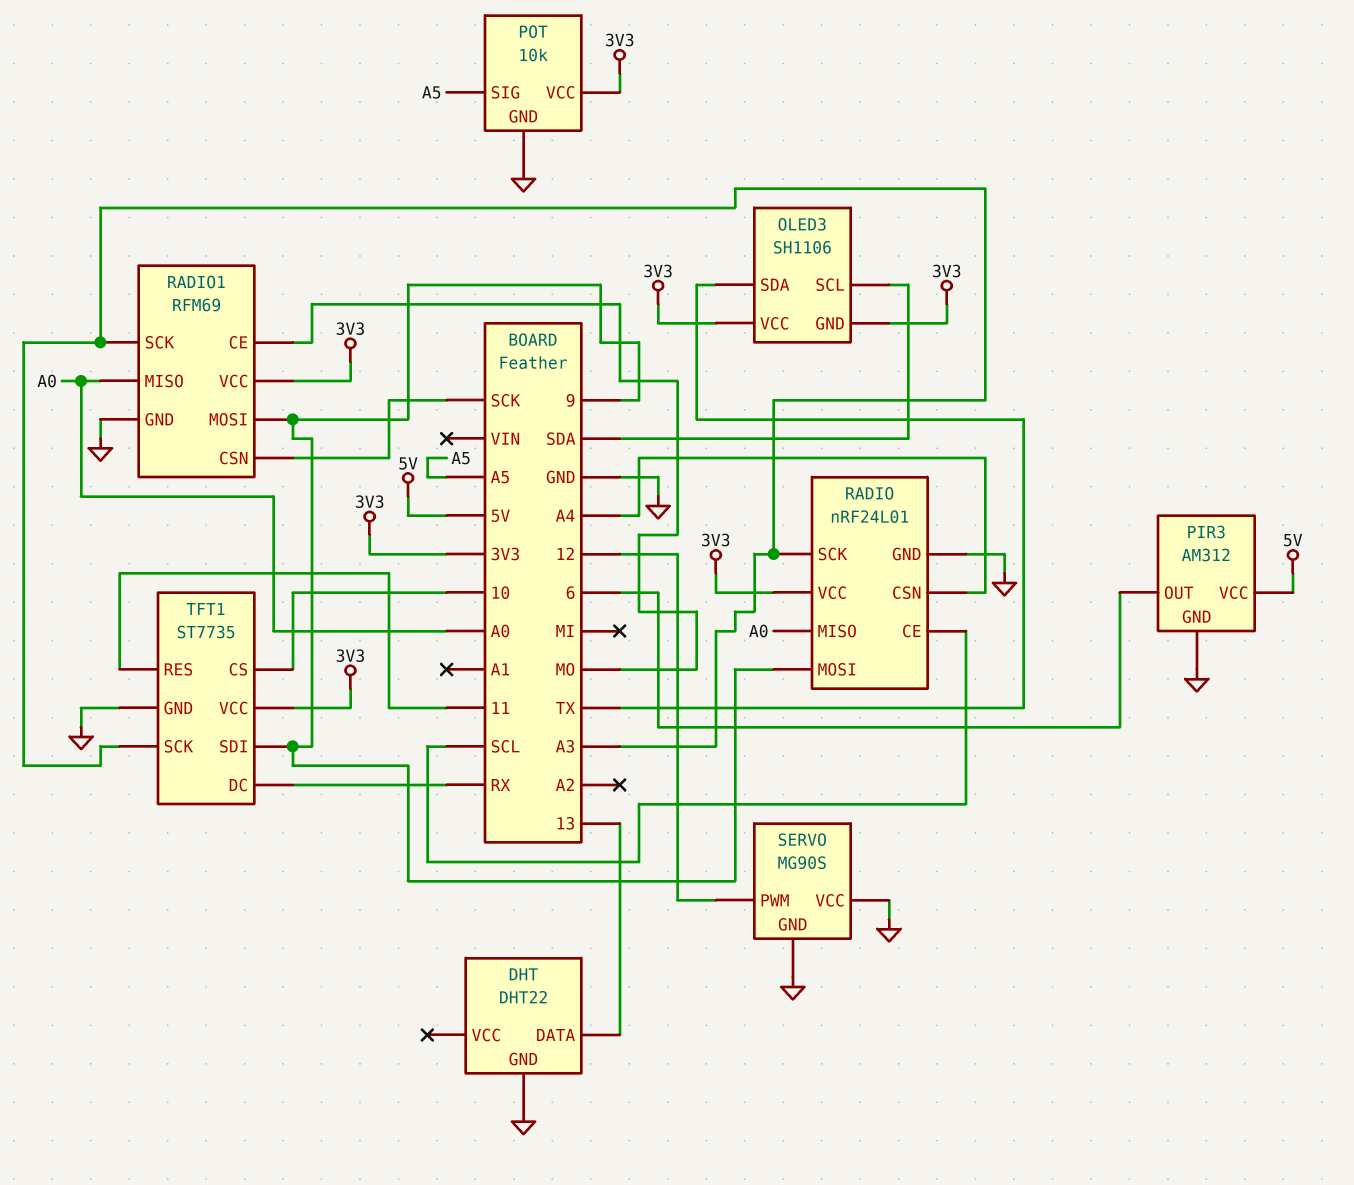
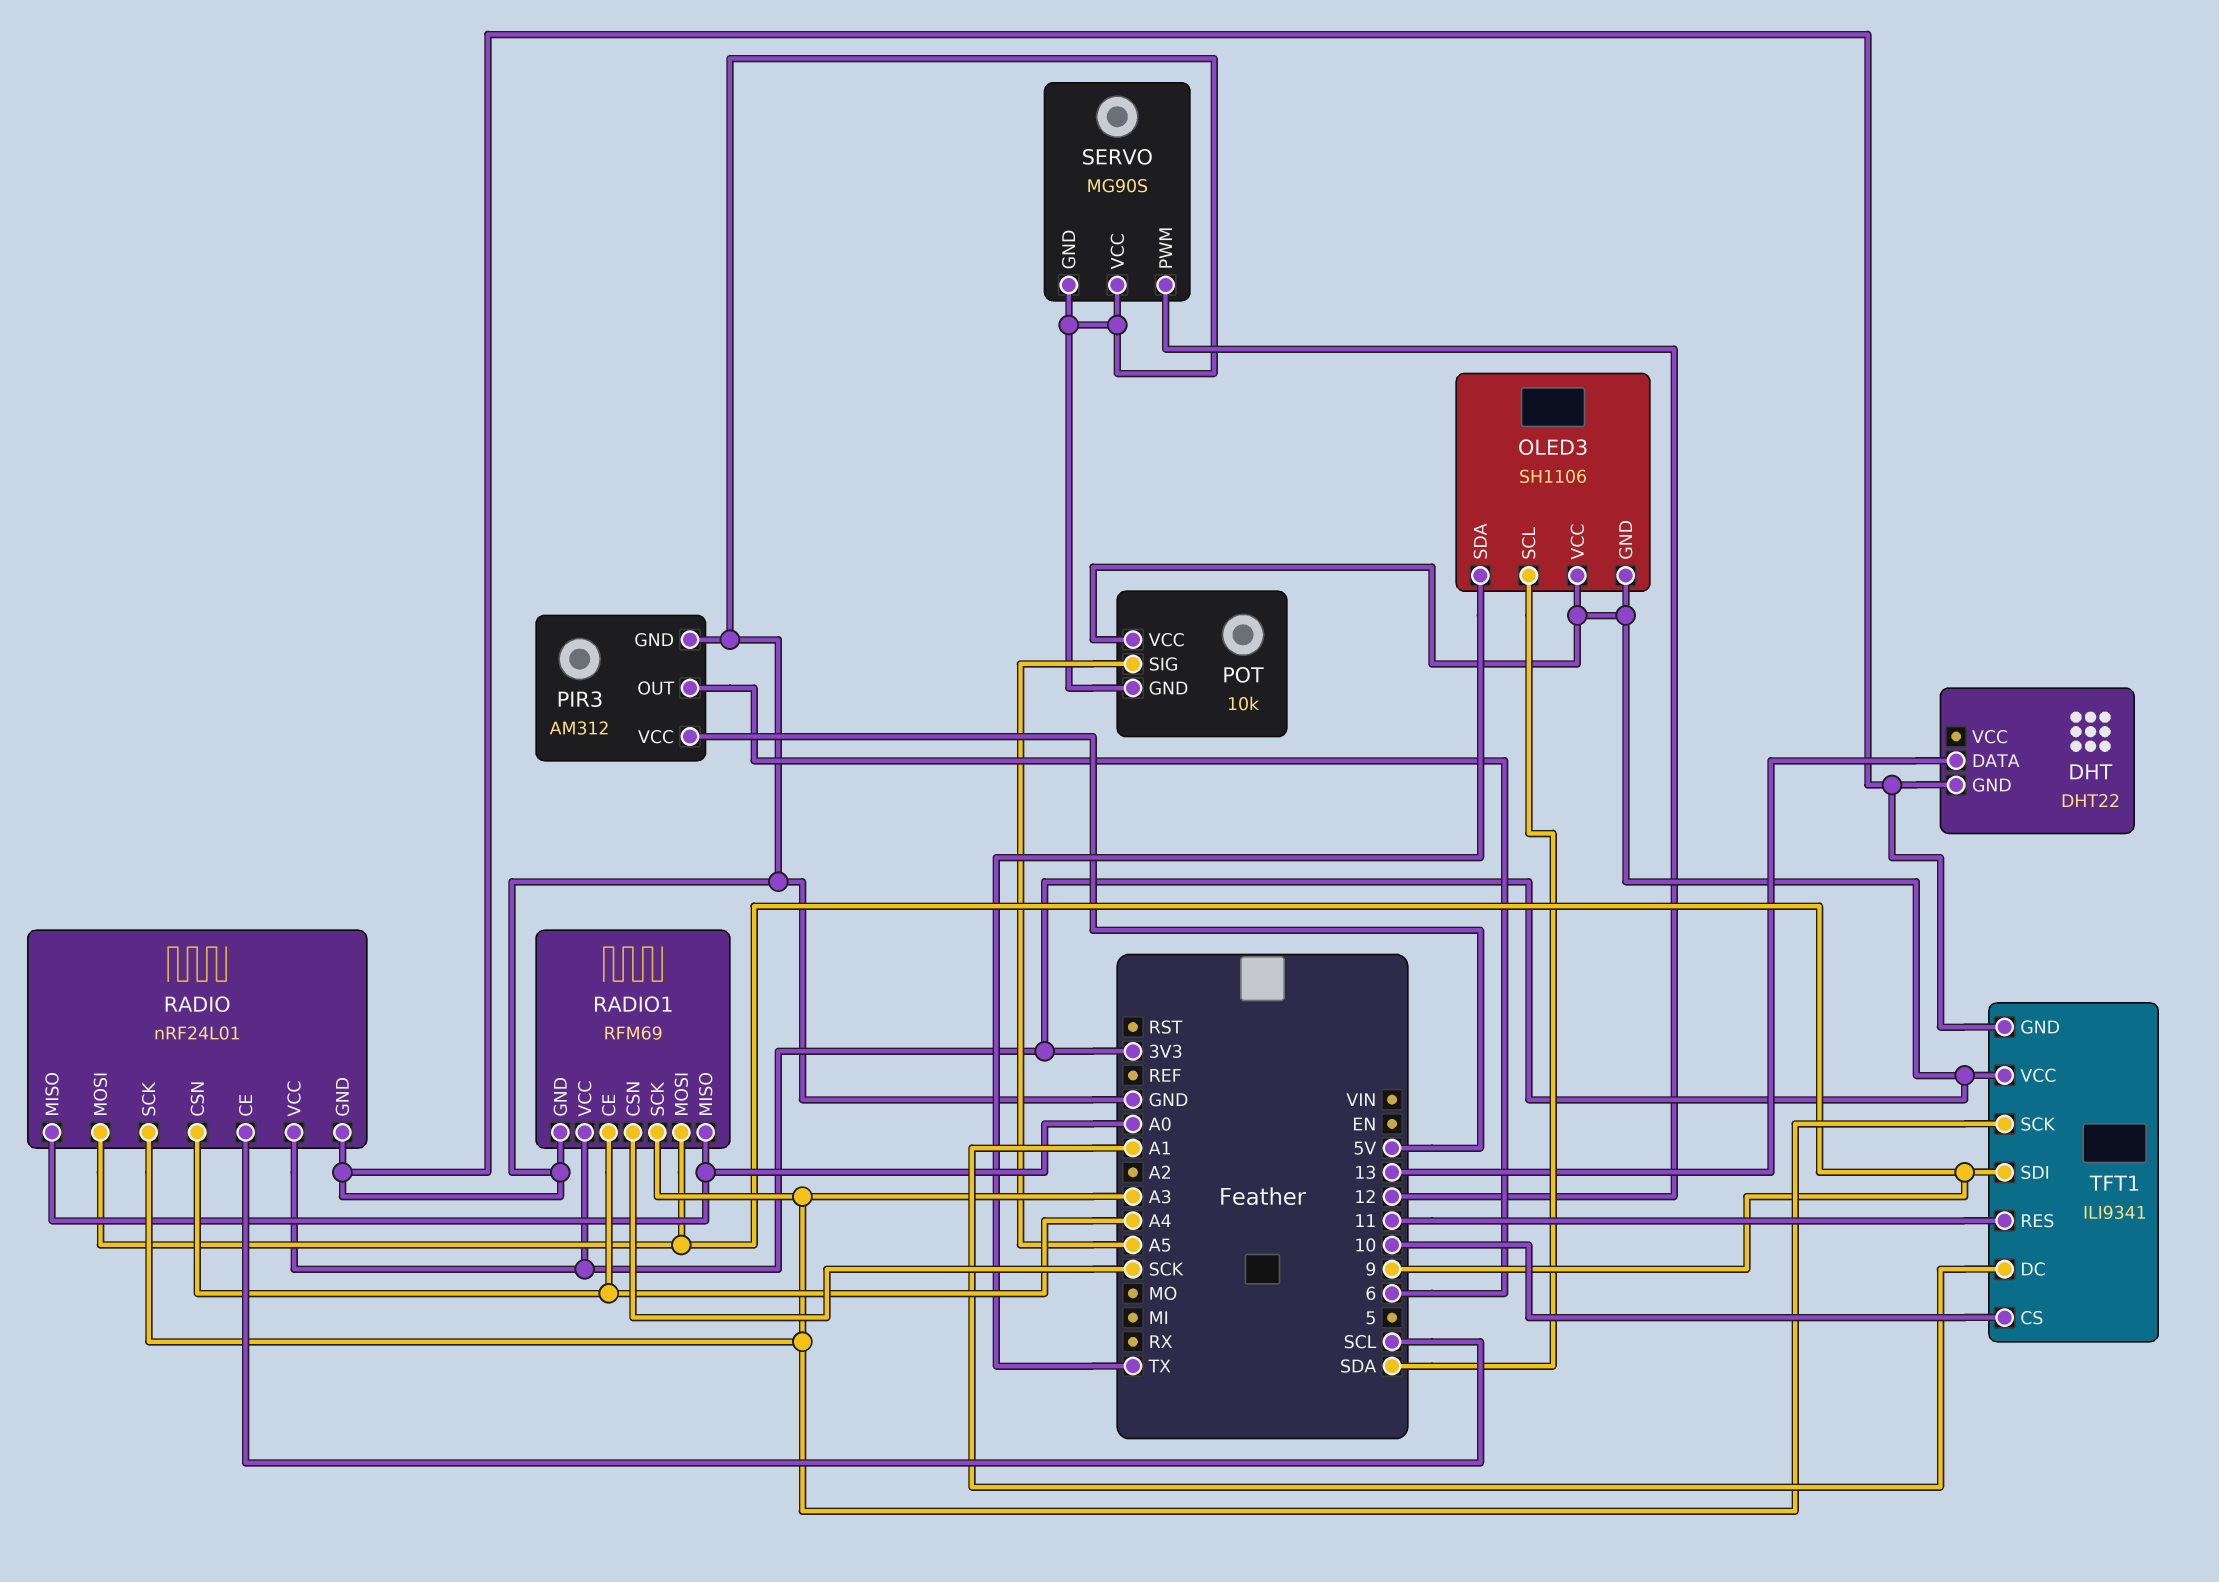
RADIO1 pin CE: MO -> A4
TFT1: ST7735 -> ILI9341
TFT1 pin DC: RX -> A1

